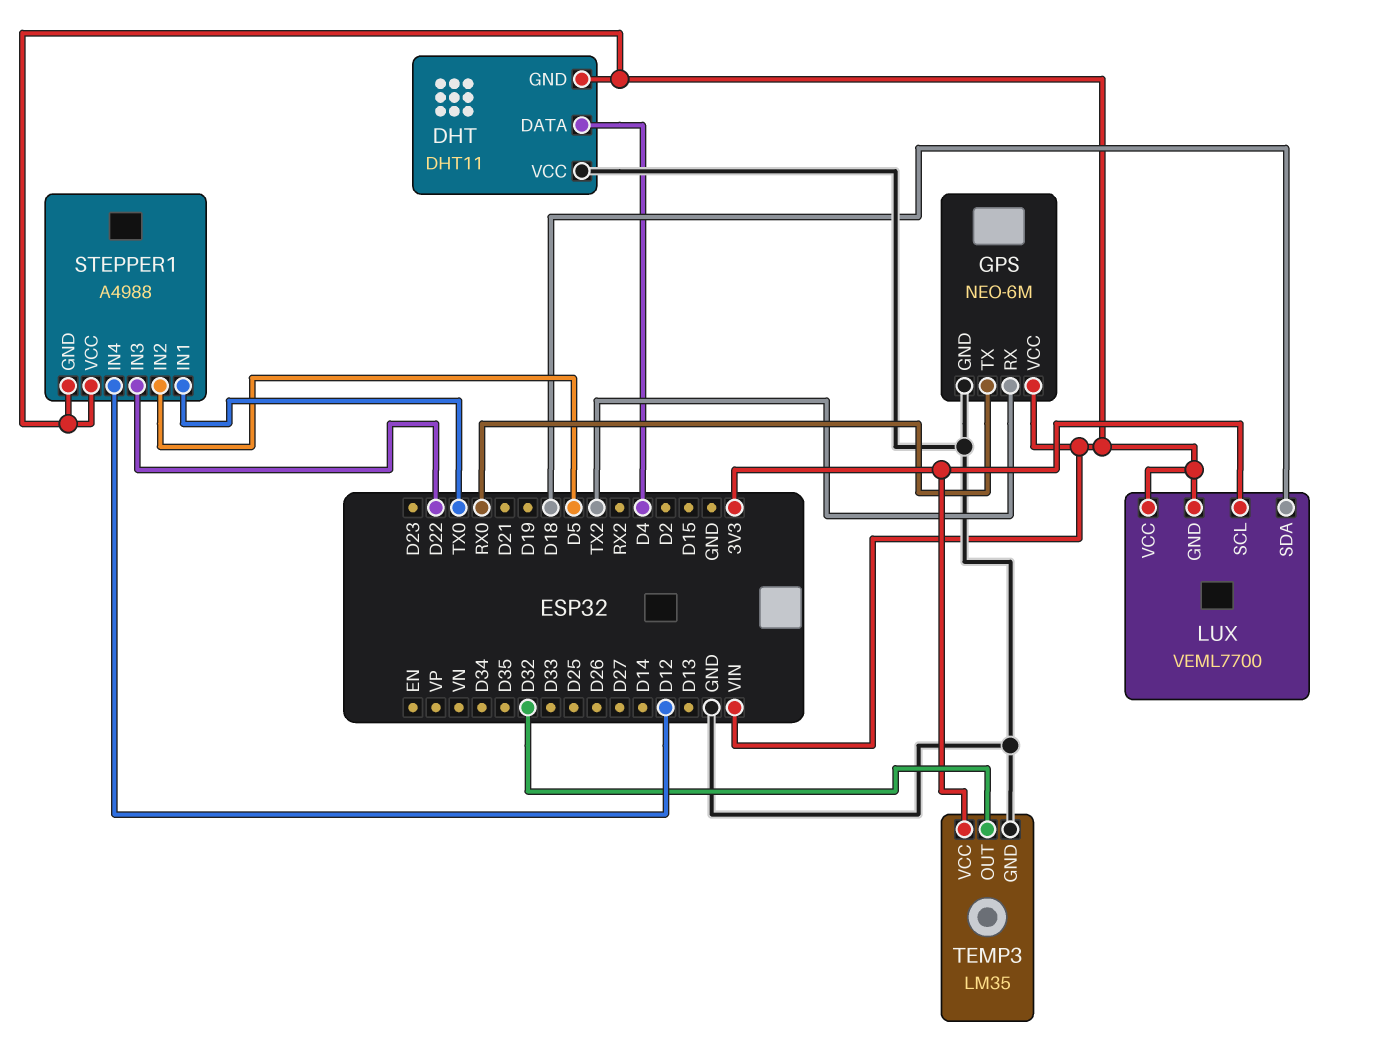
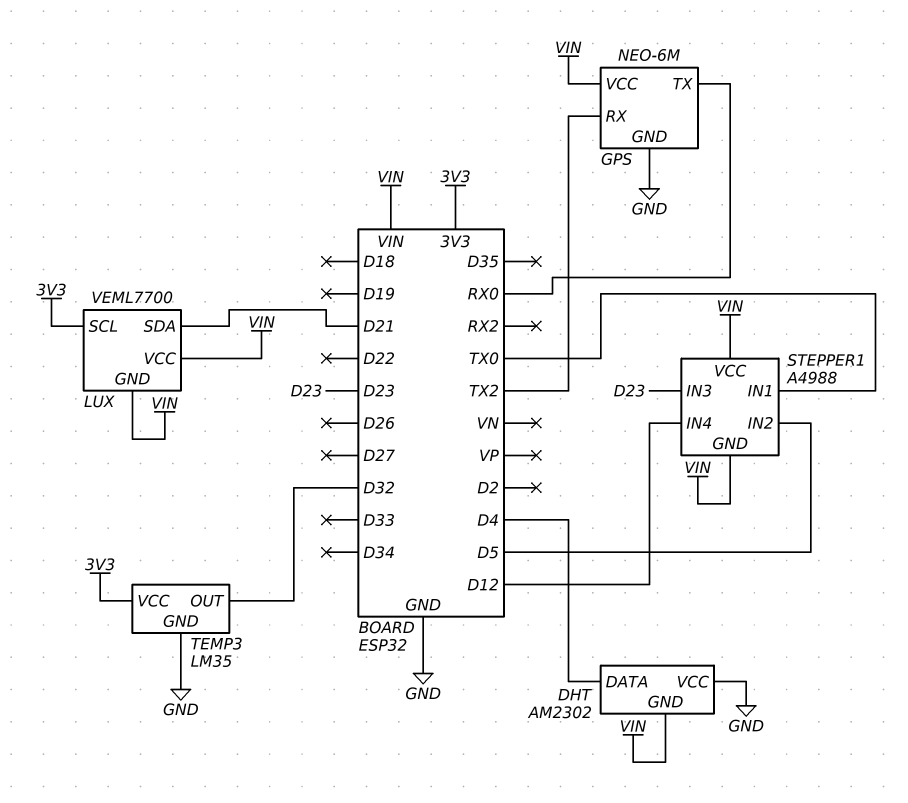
DHT: DHT11 -> AM2302
LUX pin SDA: D18 -> D21
STEPPER1 pin IN3: D22 -> D23

